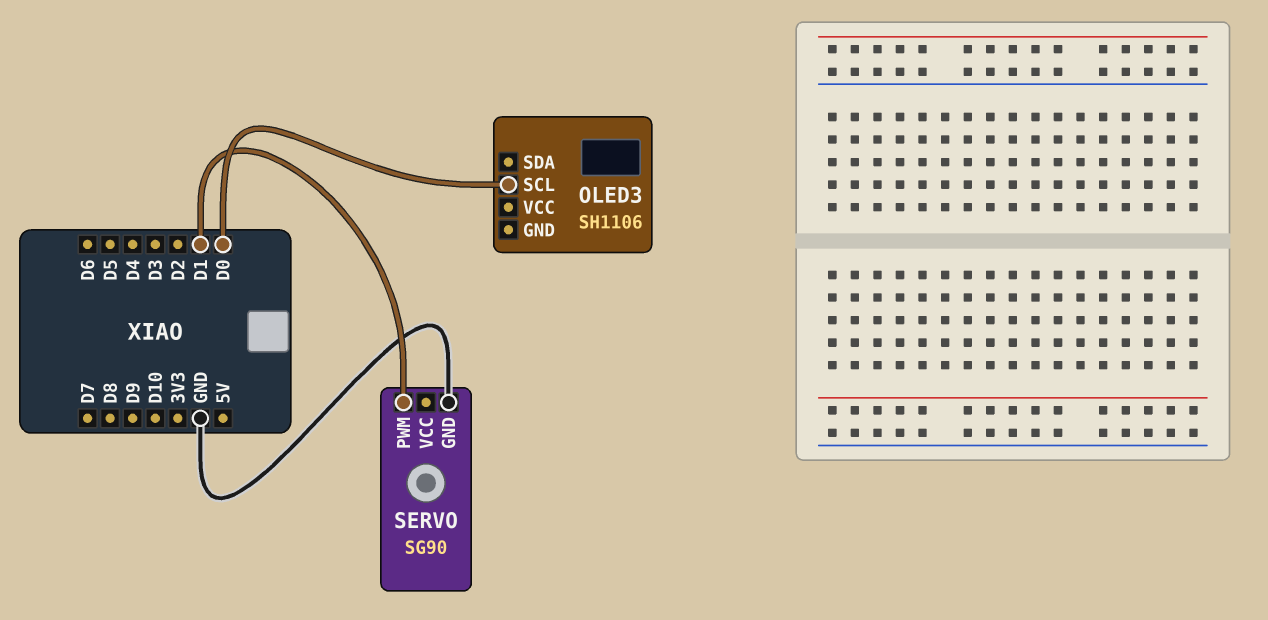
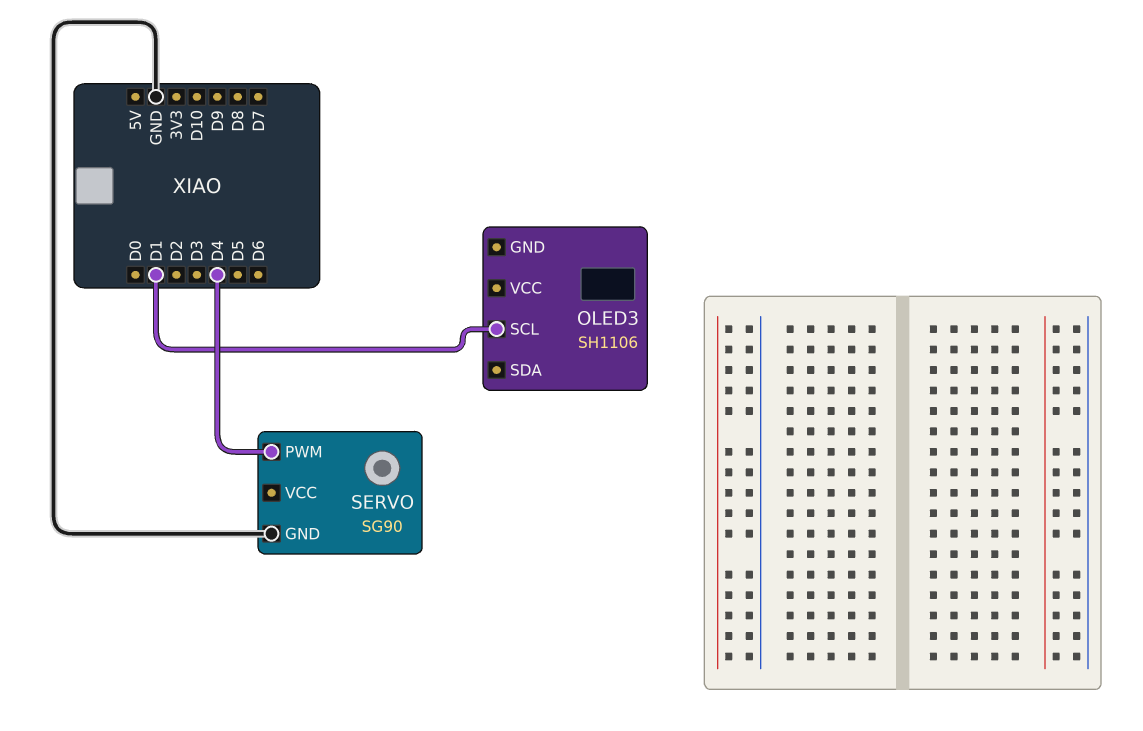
OLED3 pin SCL: D0 -> D1
SERVO pin PWM: D1 -> D4

